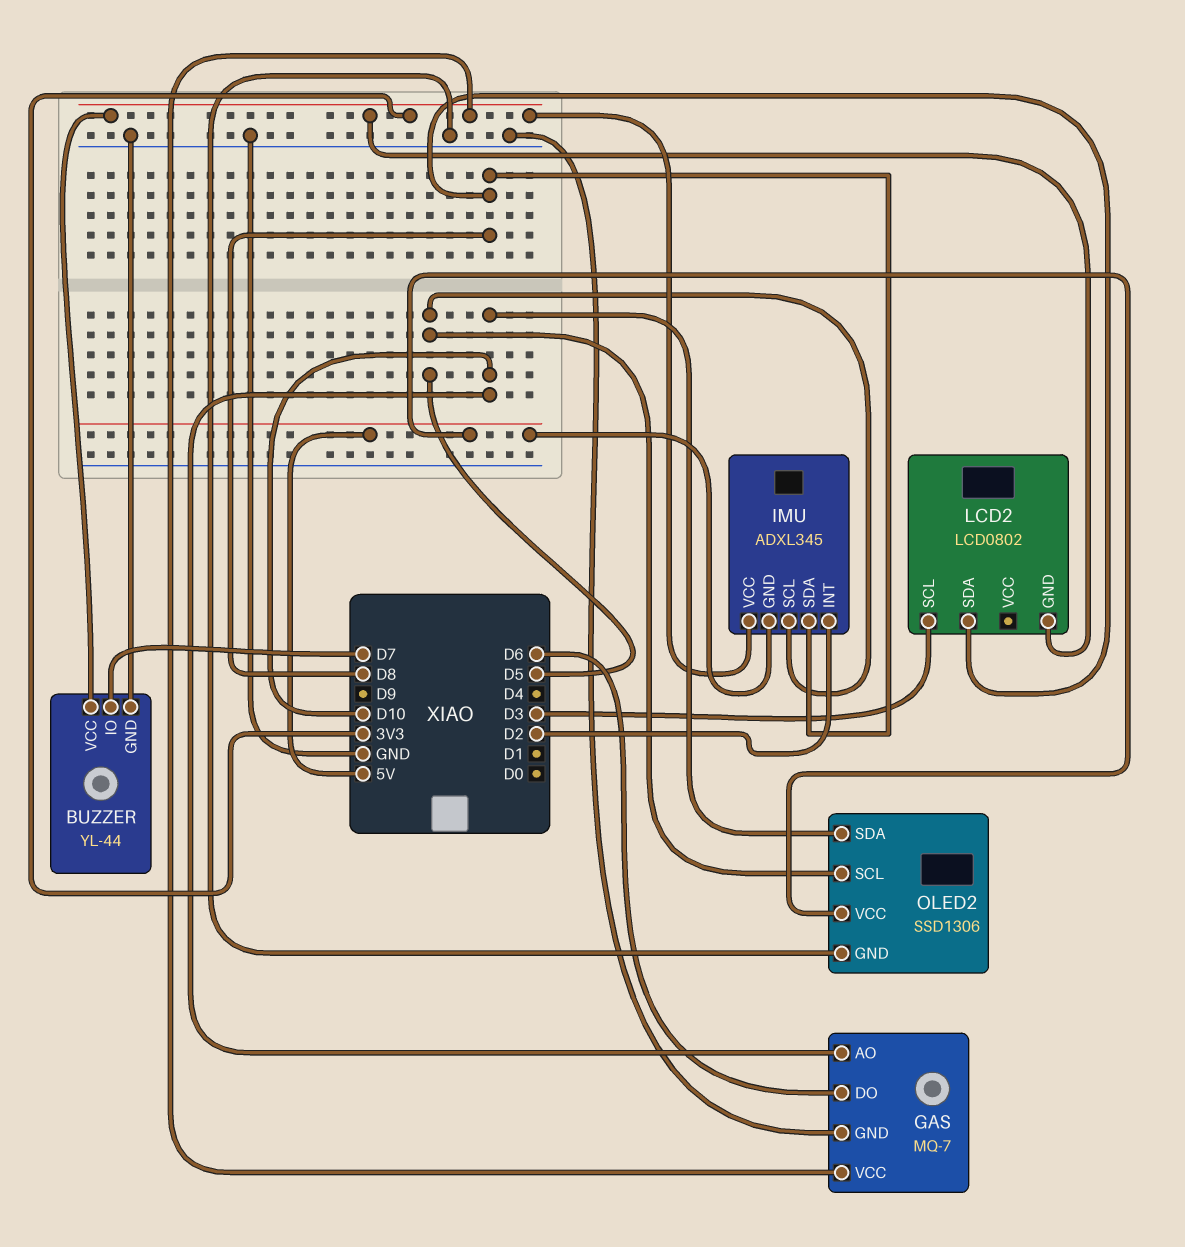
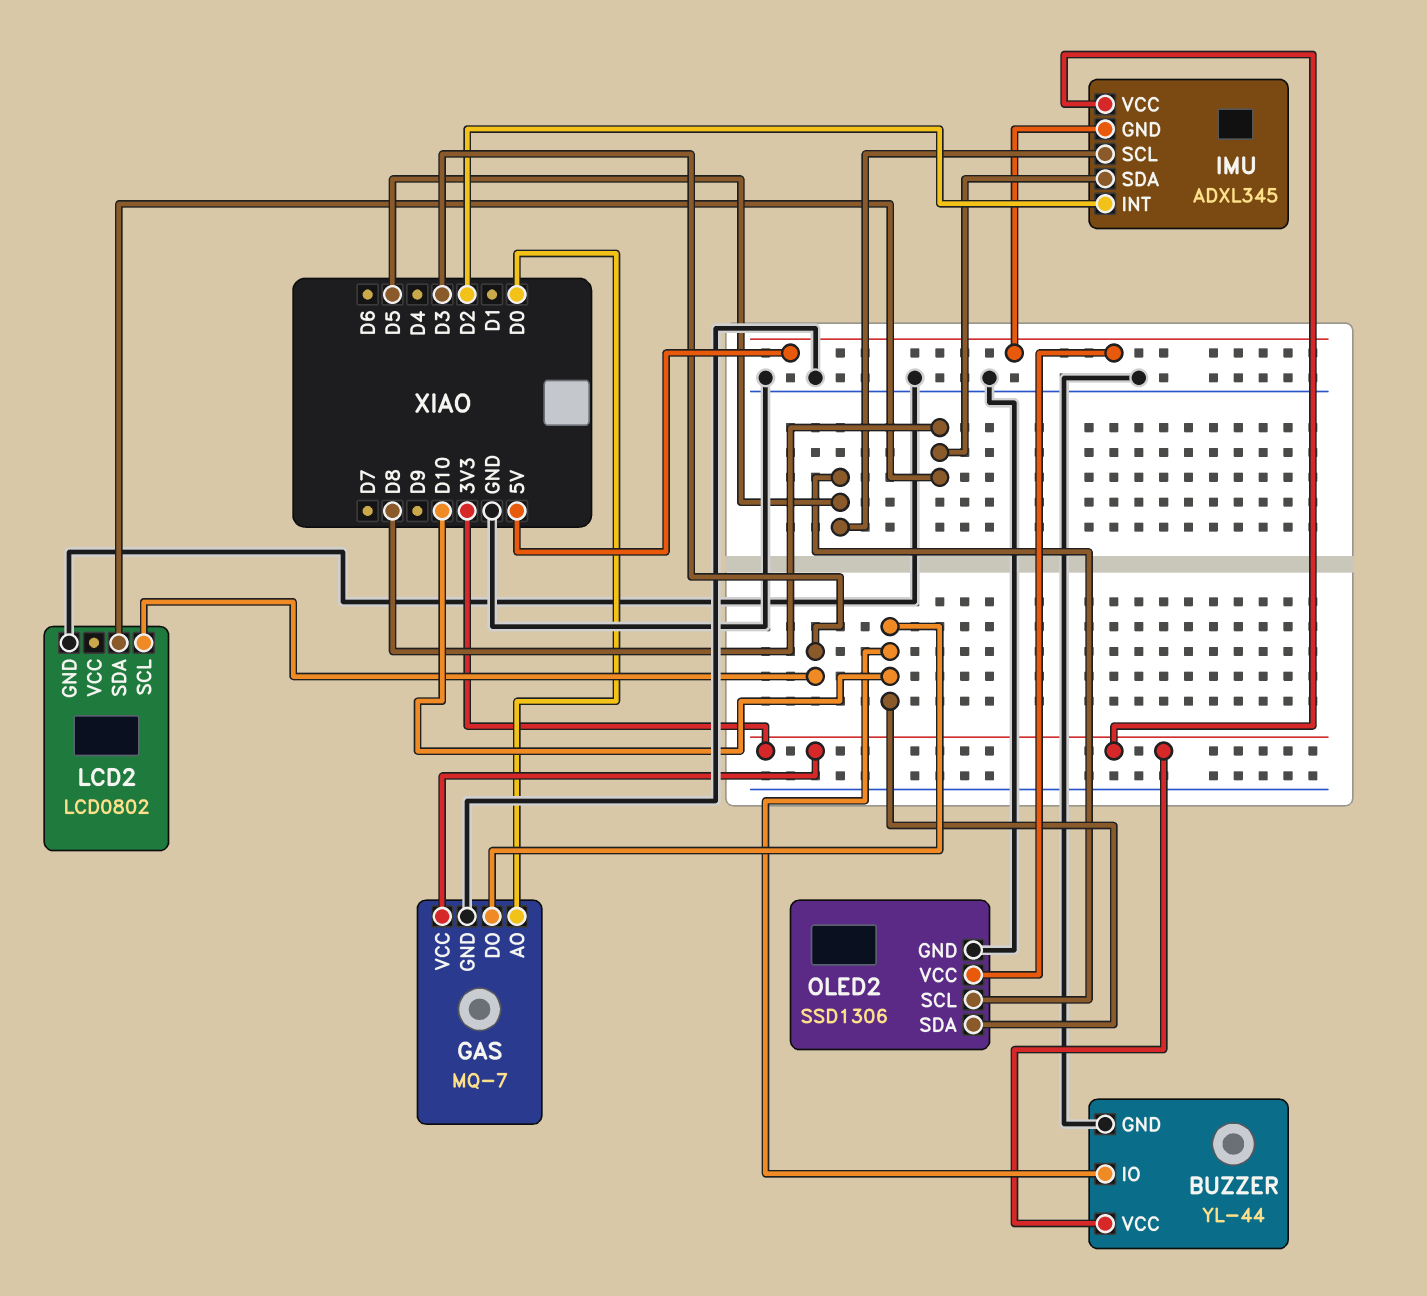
BUZZER pin IO: D7 -> D10
GAS pin AO: D10 -> D0
GAS pin DO: D6 -> D10
LCD2 pin GND: 3V3 -> GND

